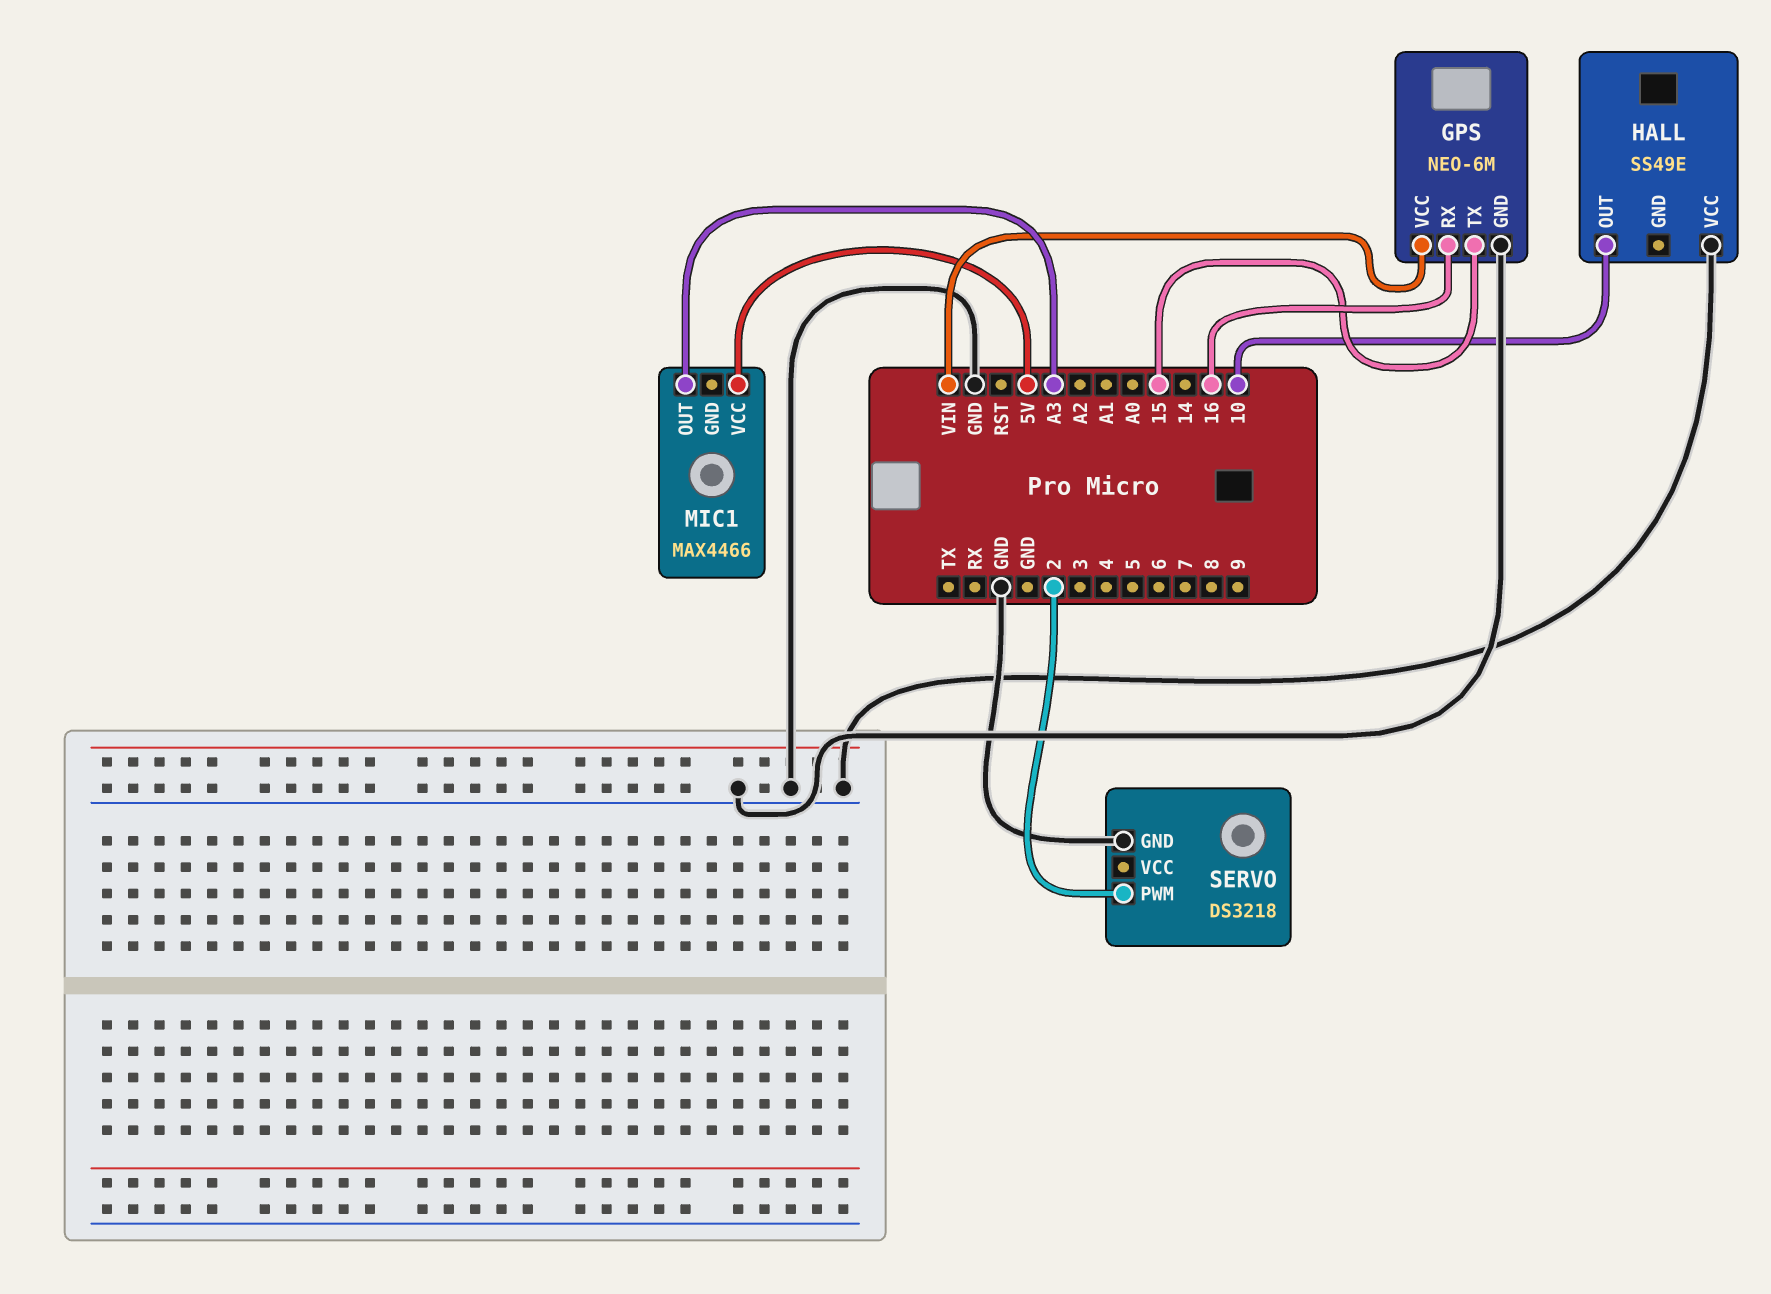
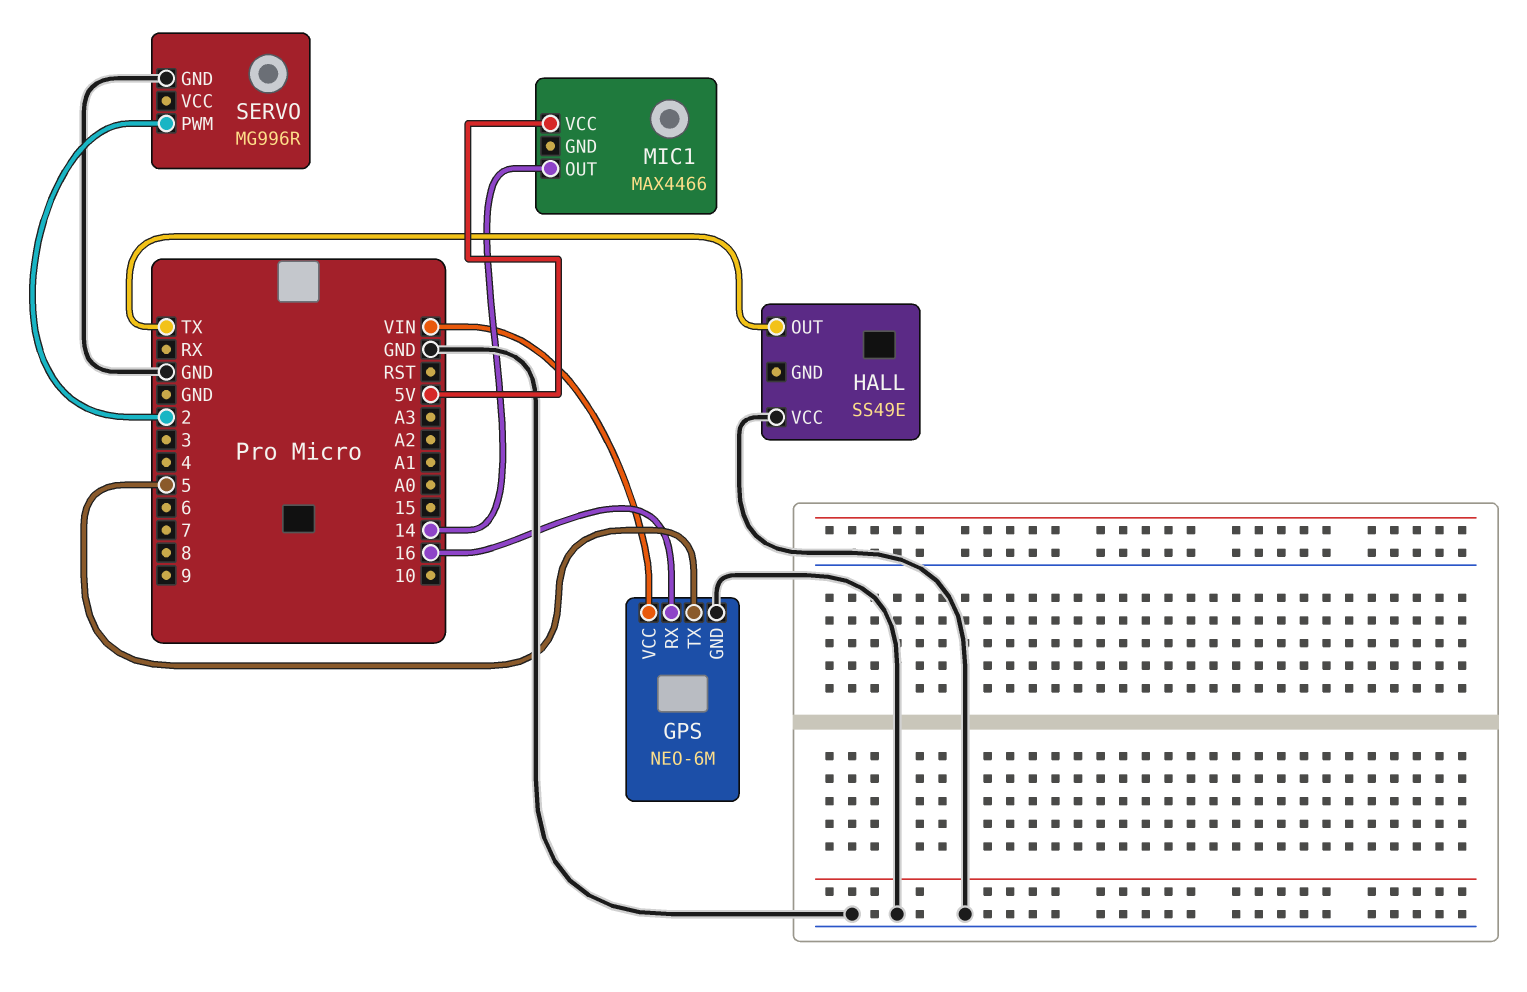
GPS pin TX: 15 -> 5
HALL pin OUT: 10 -> TX
MIC1 pin OUT: A3 -> 14
SERVO: DS3218 -> MG996R

